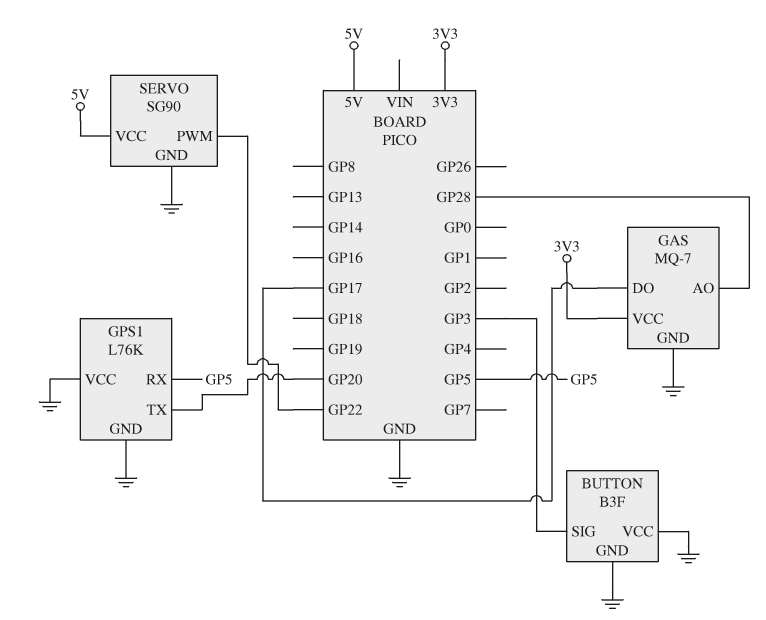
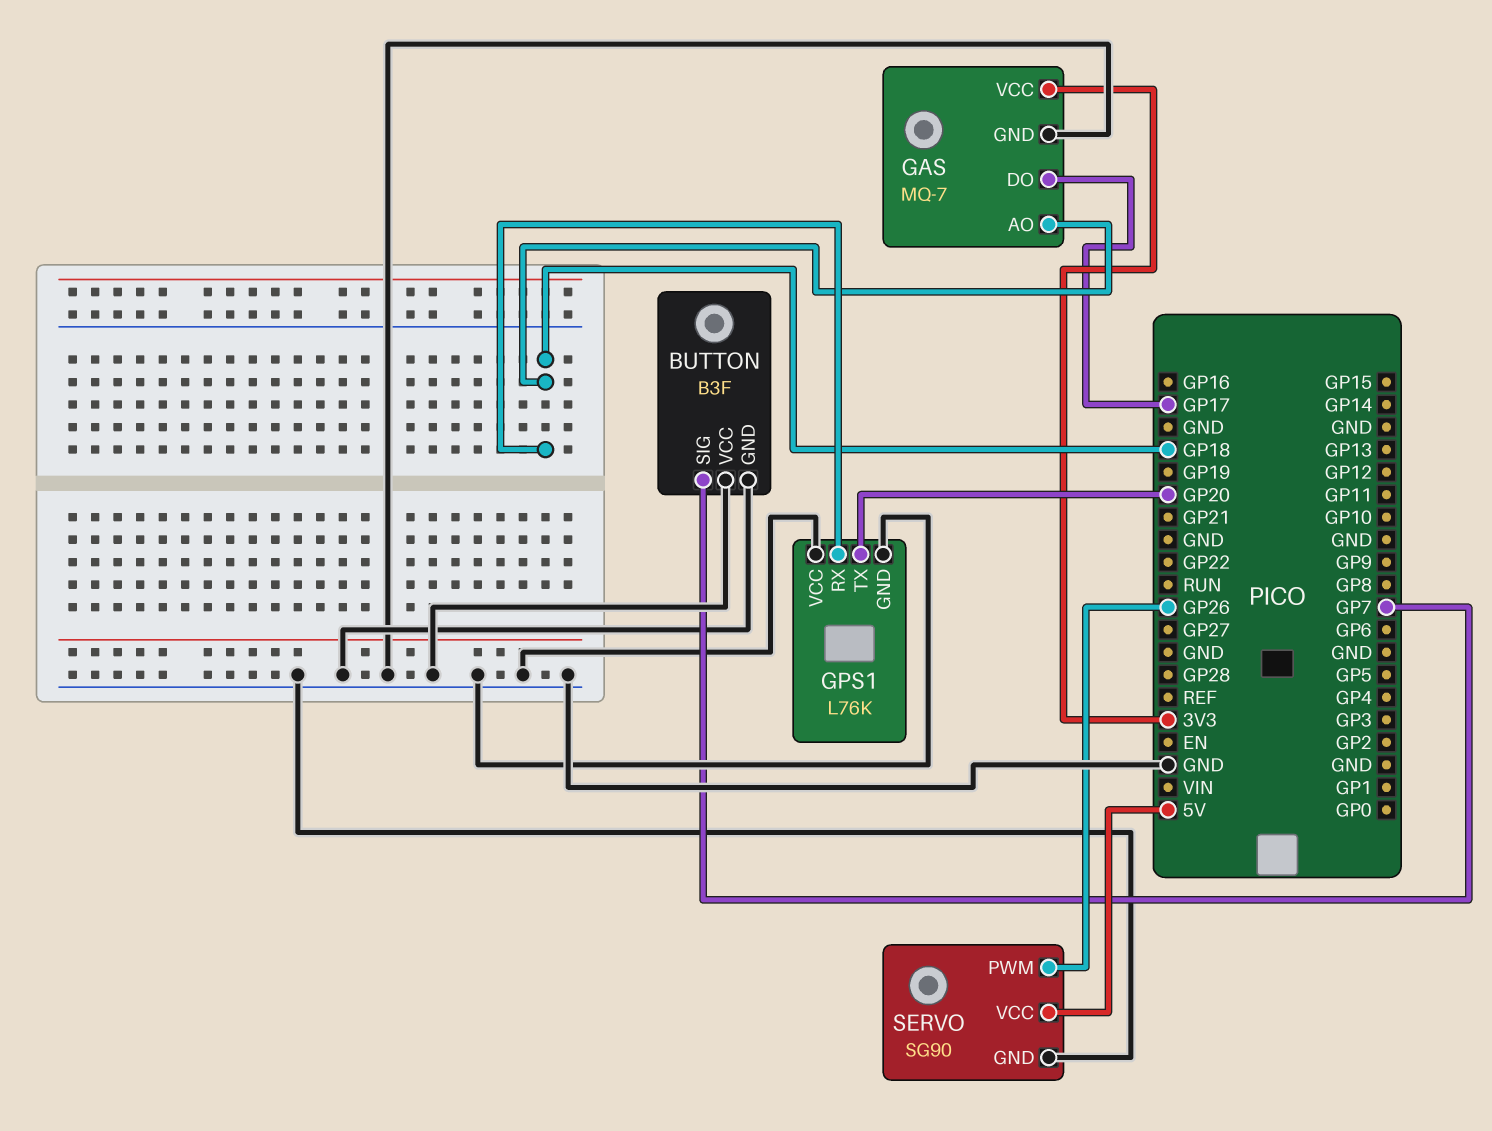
BUTTON pin SIG: GP3 -> GP7
GAS pin AO: GP28 -> GP18
GPS1 pin RX: GP5 -> GP18
SERVO pin PWM: GP22 -> GP26

